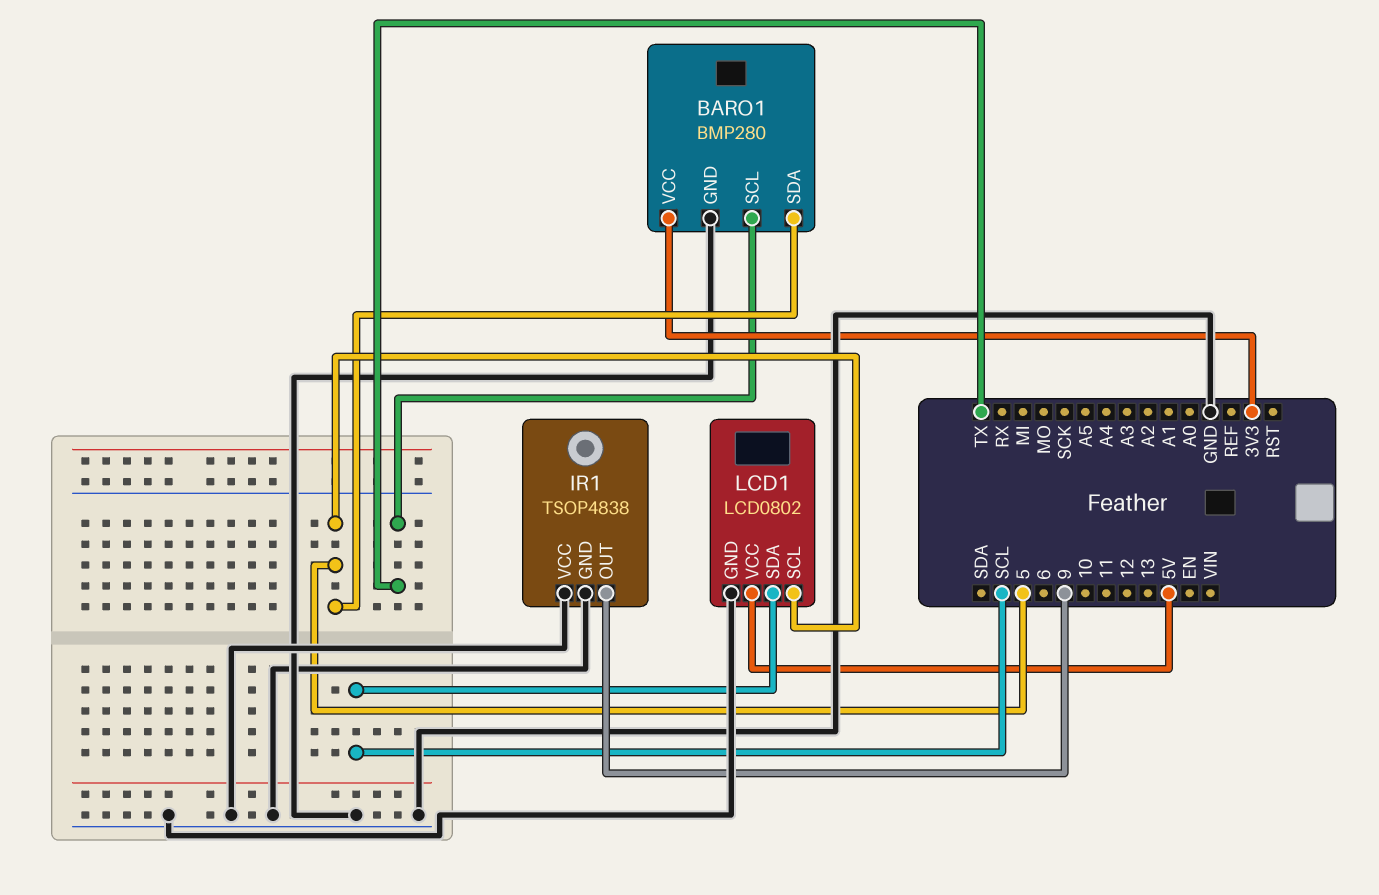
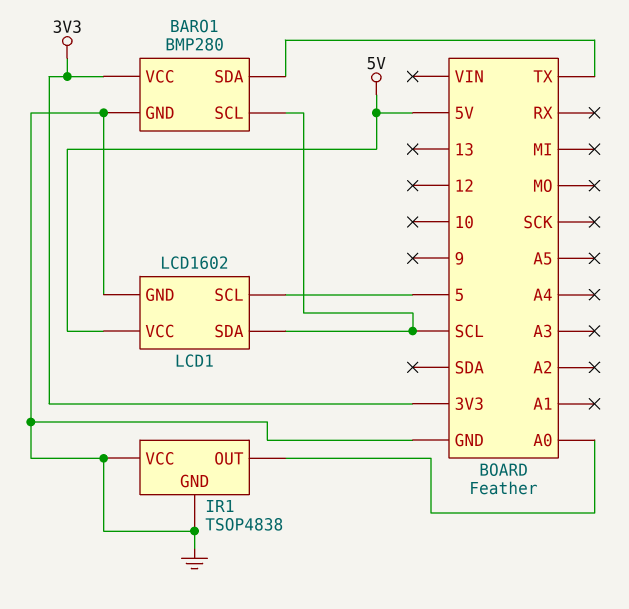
BARO1 pin SCL: TX -> SCL
BARO1 pin SDA: 5 -> TX
IR1 pin OUT: 9 -> A0
LCD1: LCD0802 -> LCD1602

